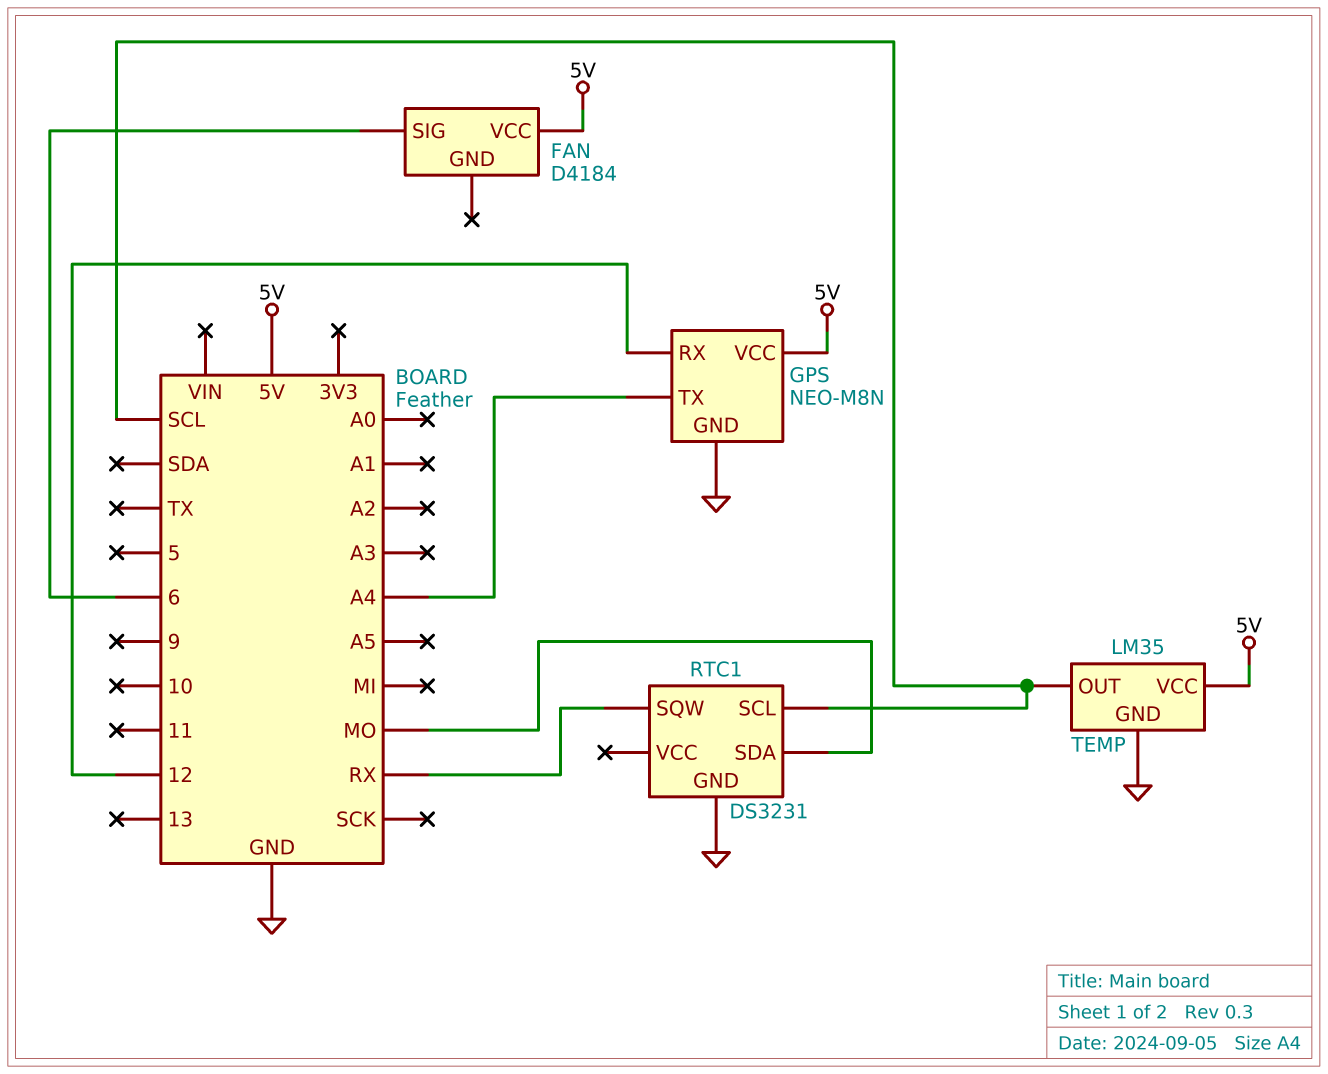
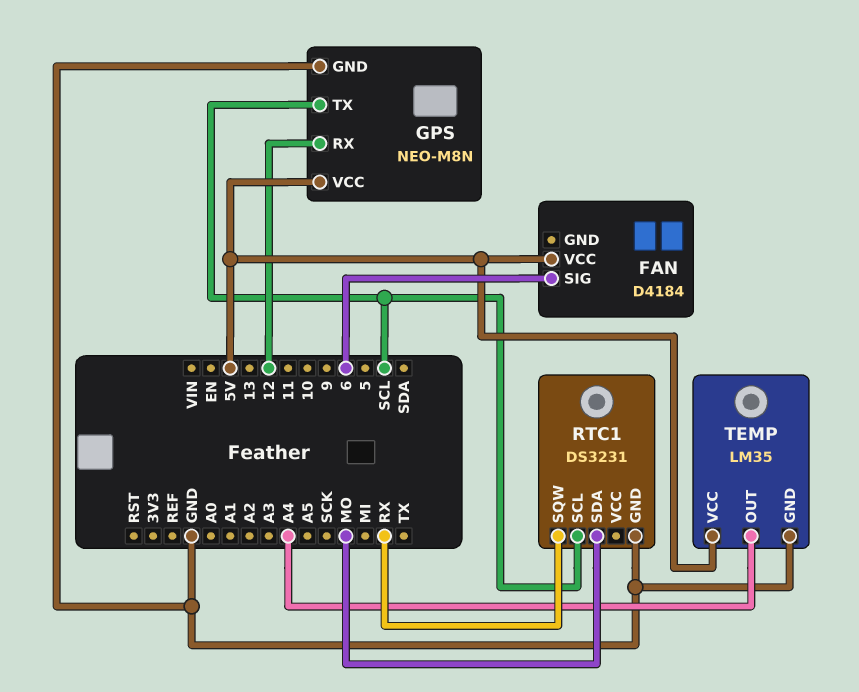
GPS pin TX: A4 -> SCL
TEMP pin OUT: SCL -> A4

